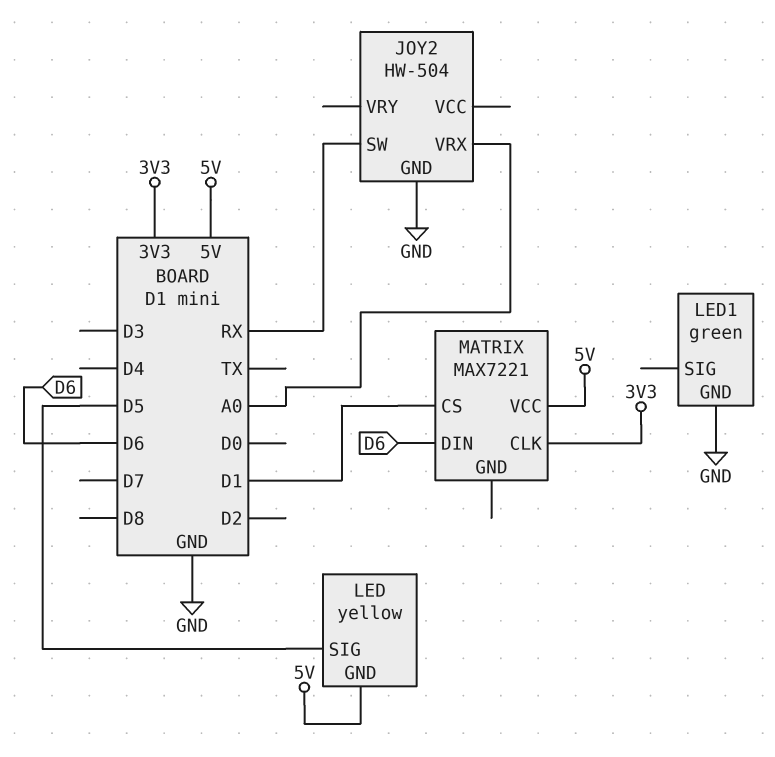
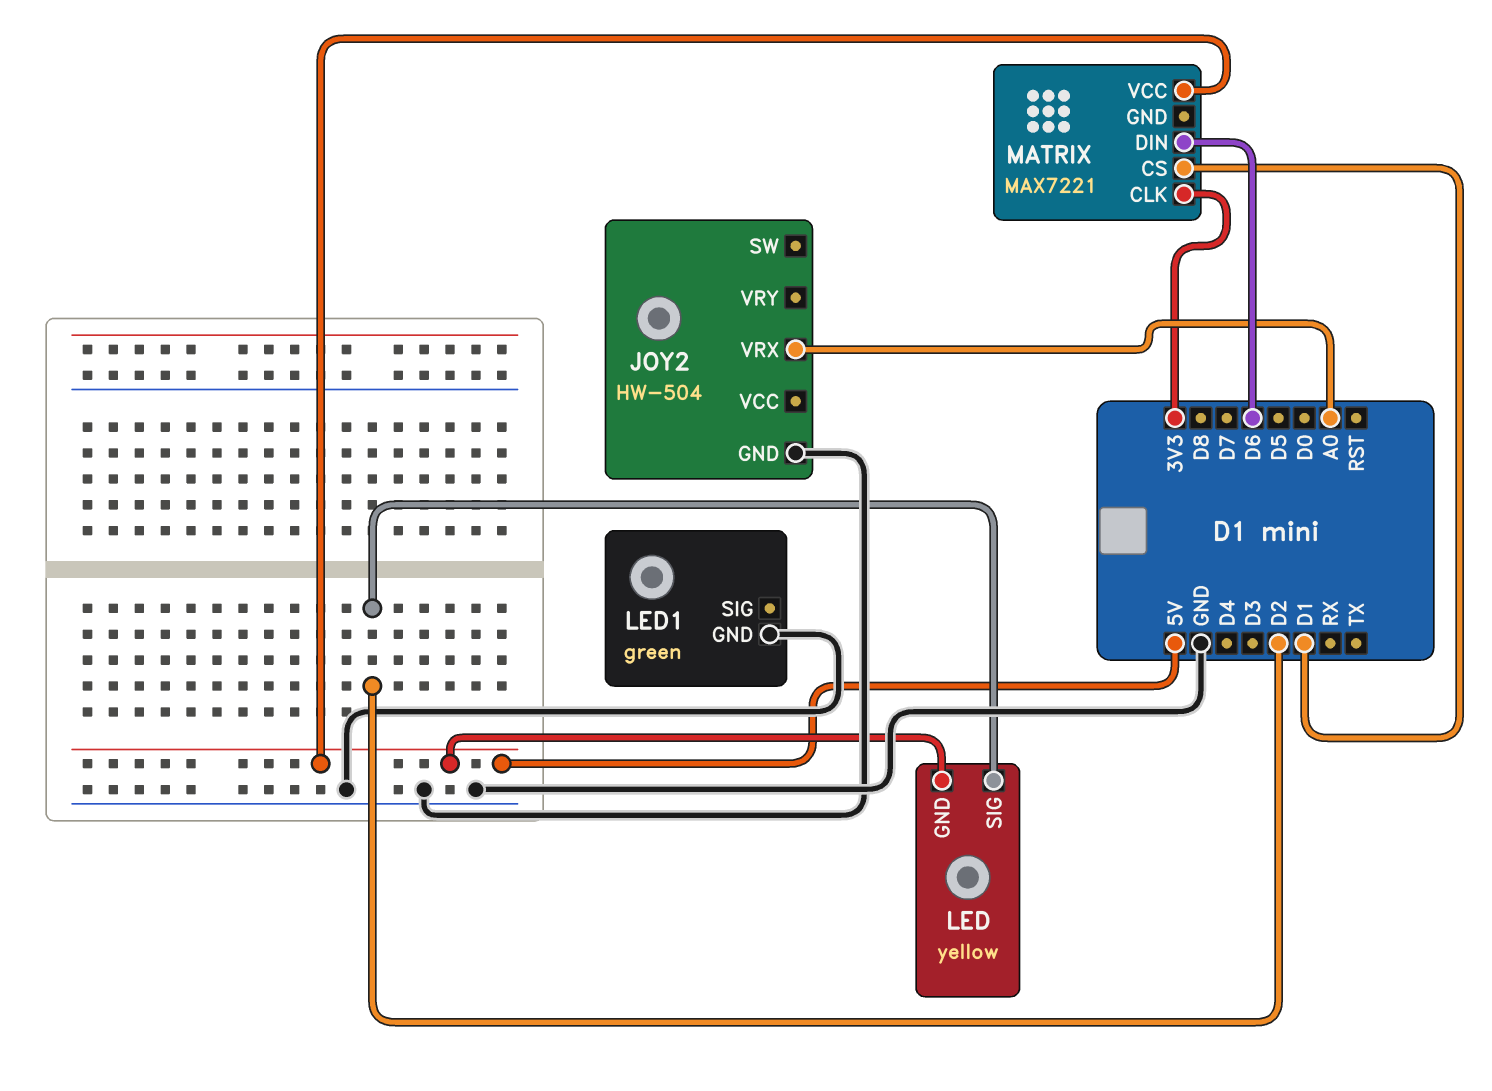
JOY2 pin SW: RX -> none
LED pin SIG: D5 -> D2

